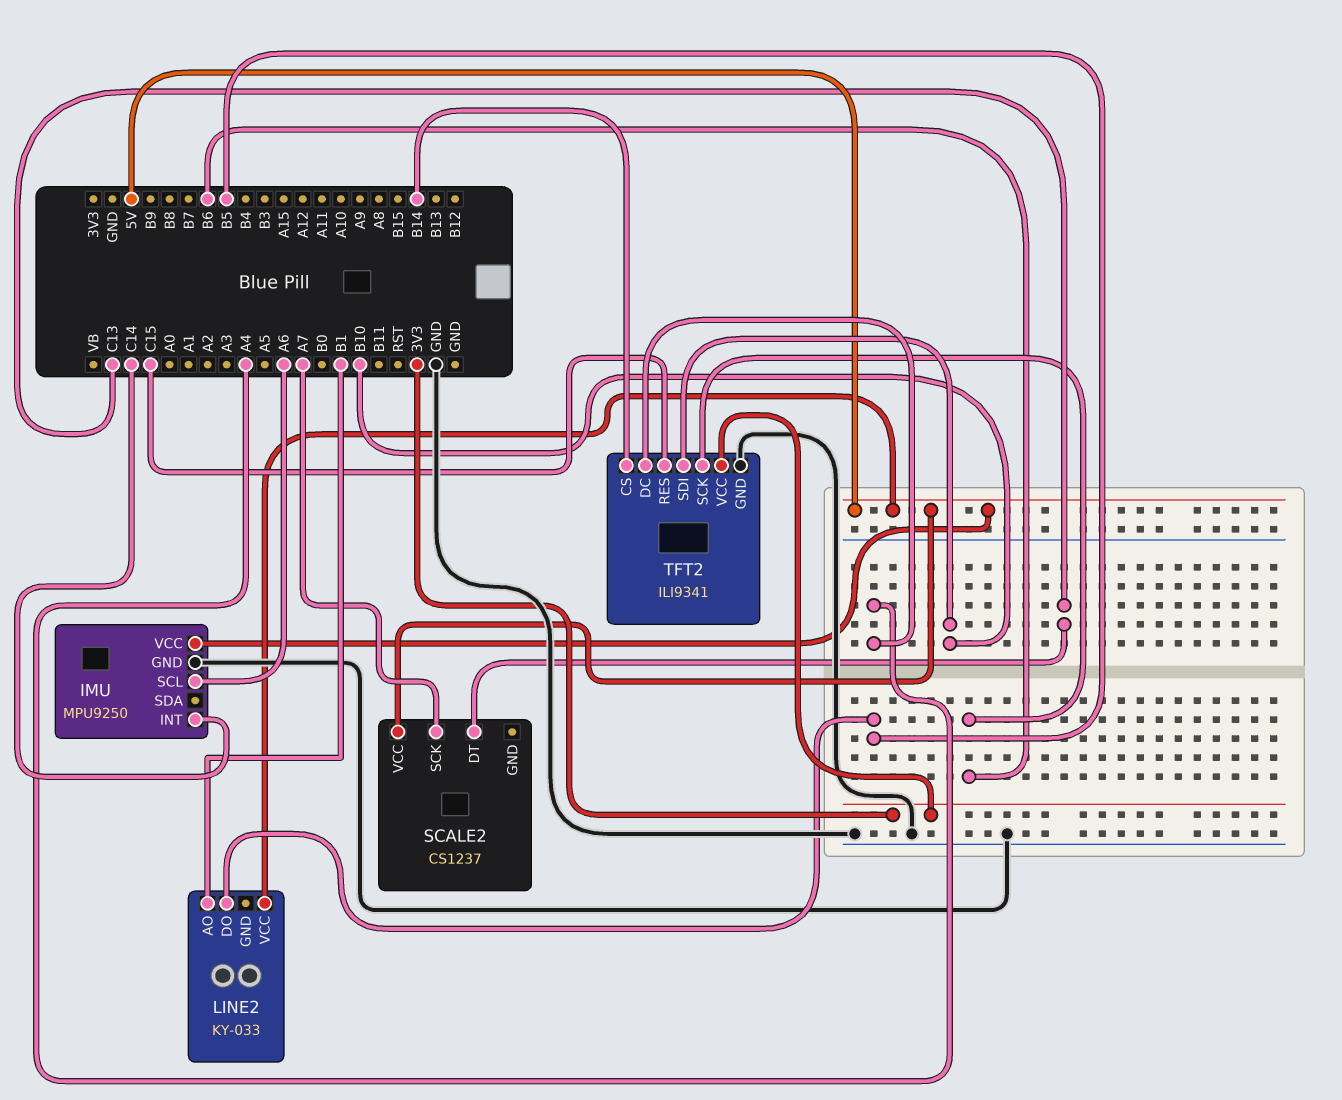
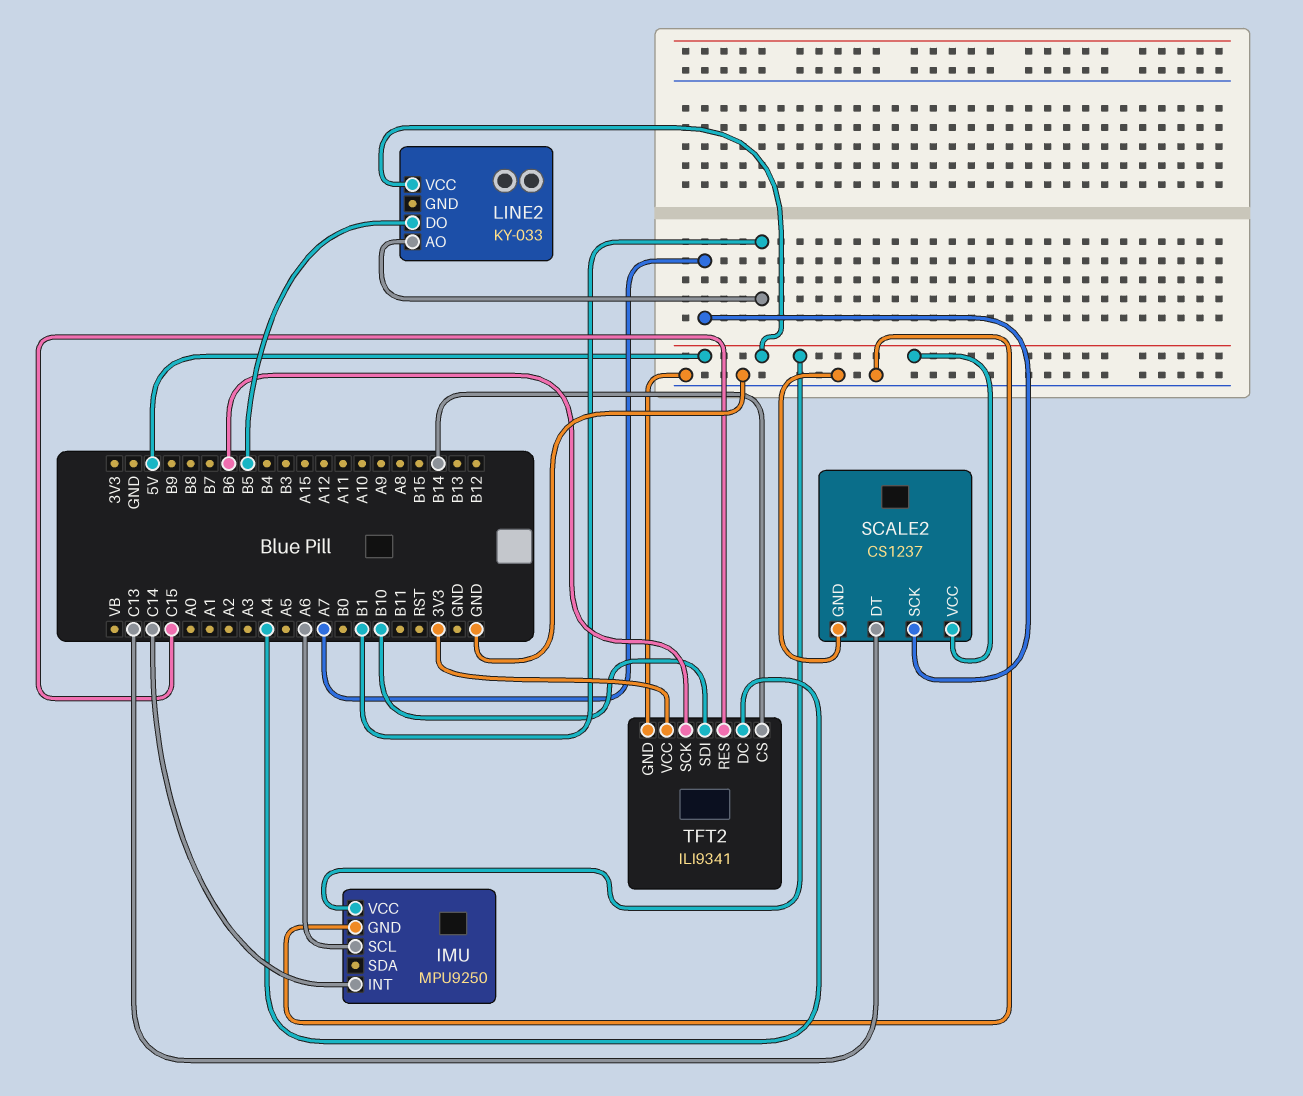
SCALE2 pin GND: none -> GND

